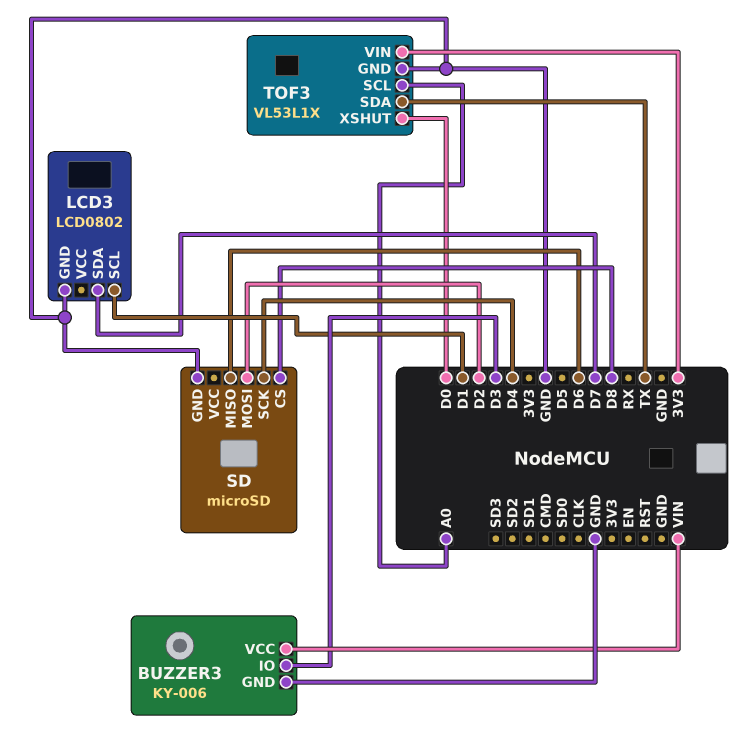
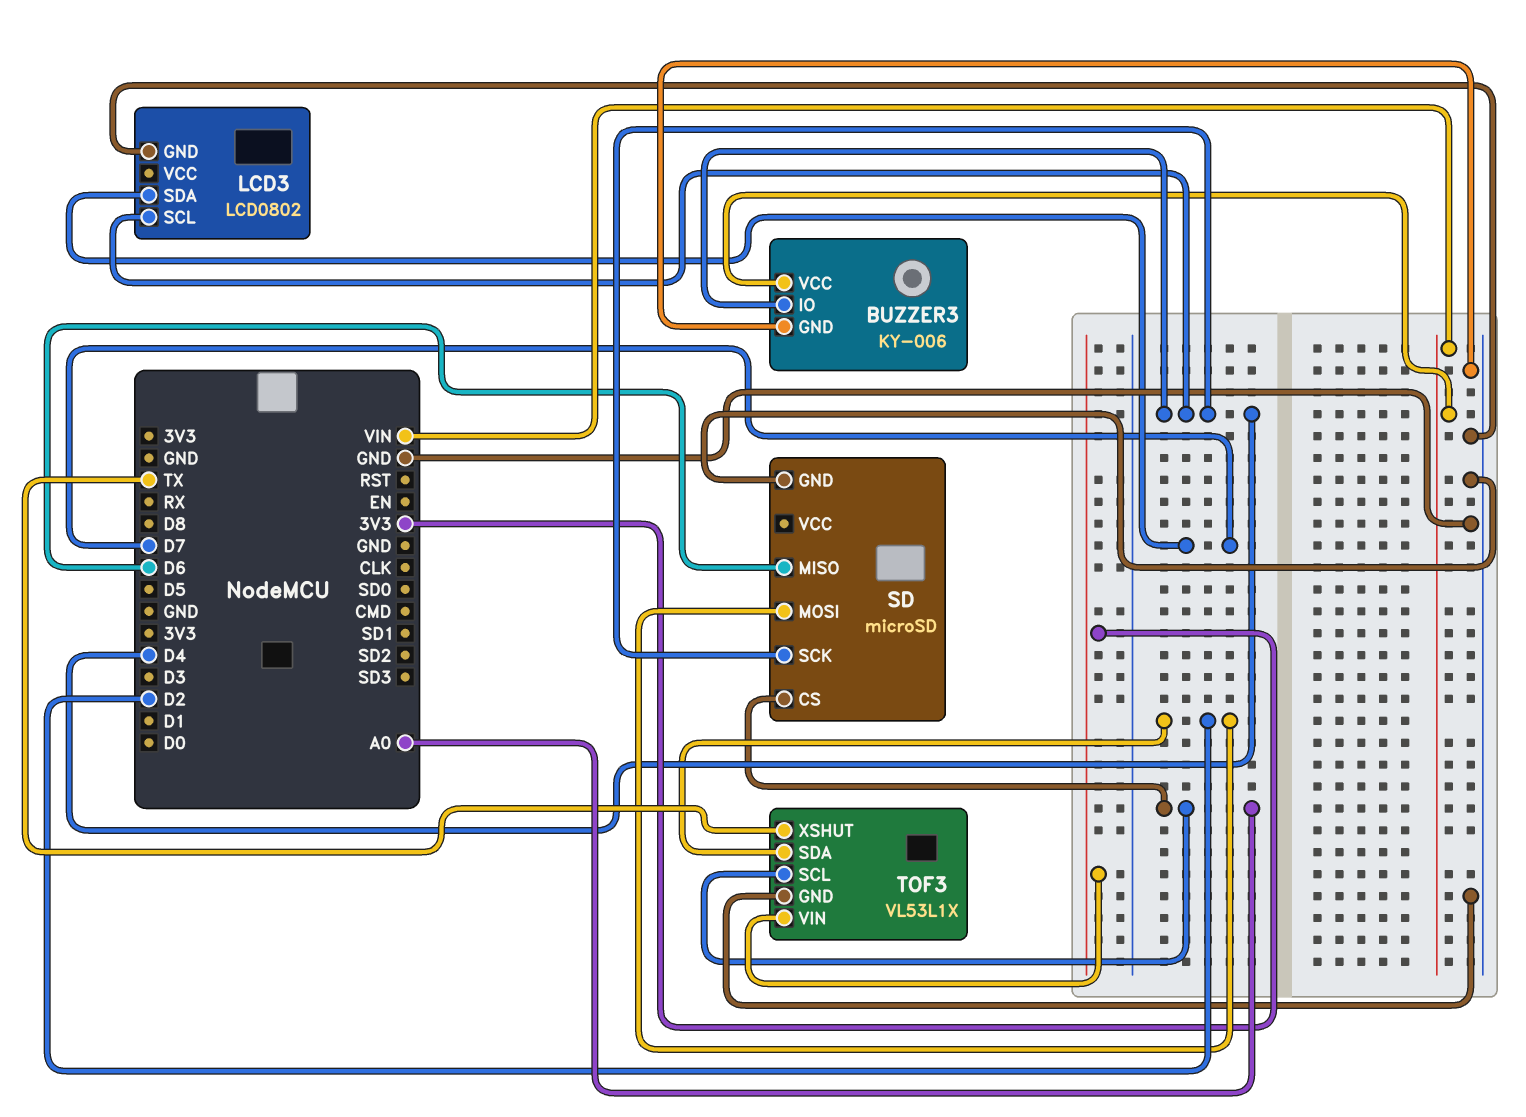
BUZZER3 pin IO: D3 -> D4
LCD3 pin SCL: D1 -> D4
SD pin CS: D8 -> A0
TOF3 pin SDA: TX -> D2
TOF3 pin XSHUT: D0 -> TX

